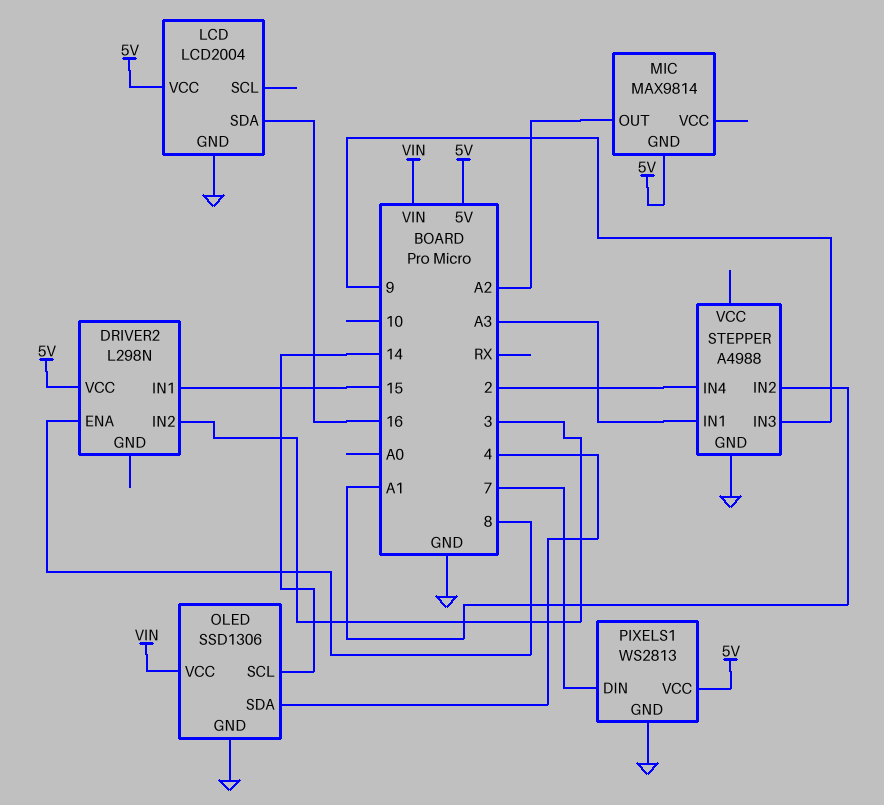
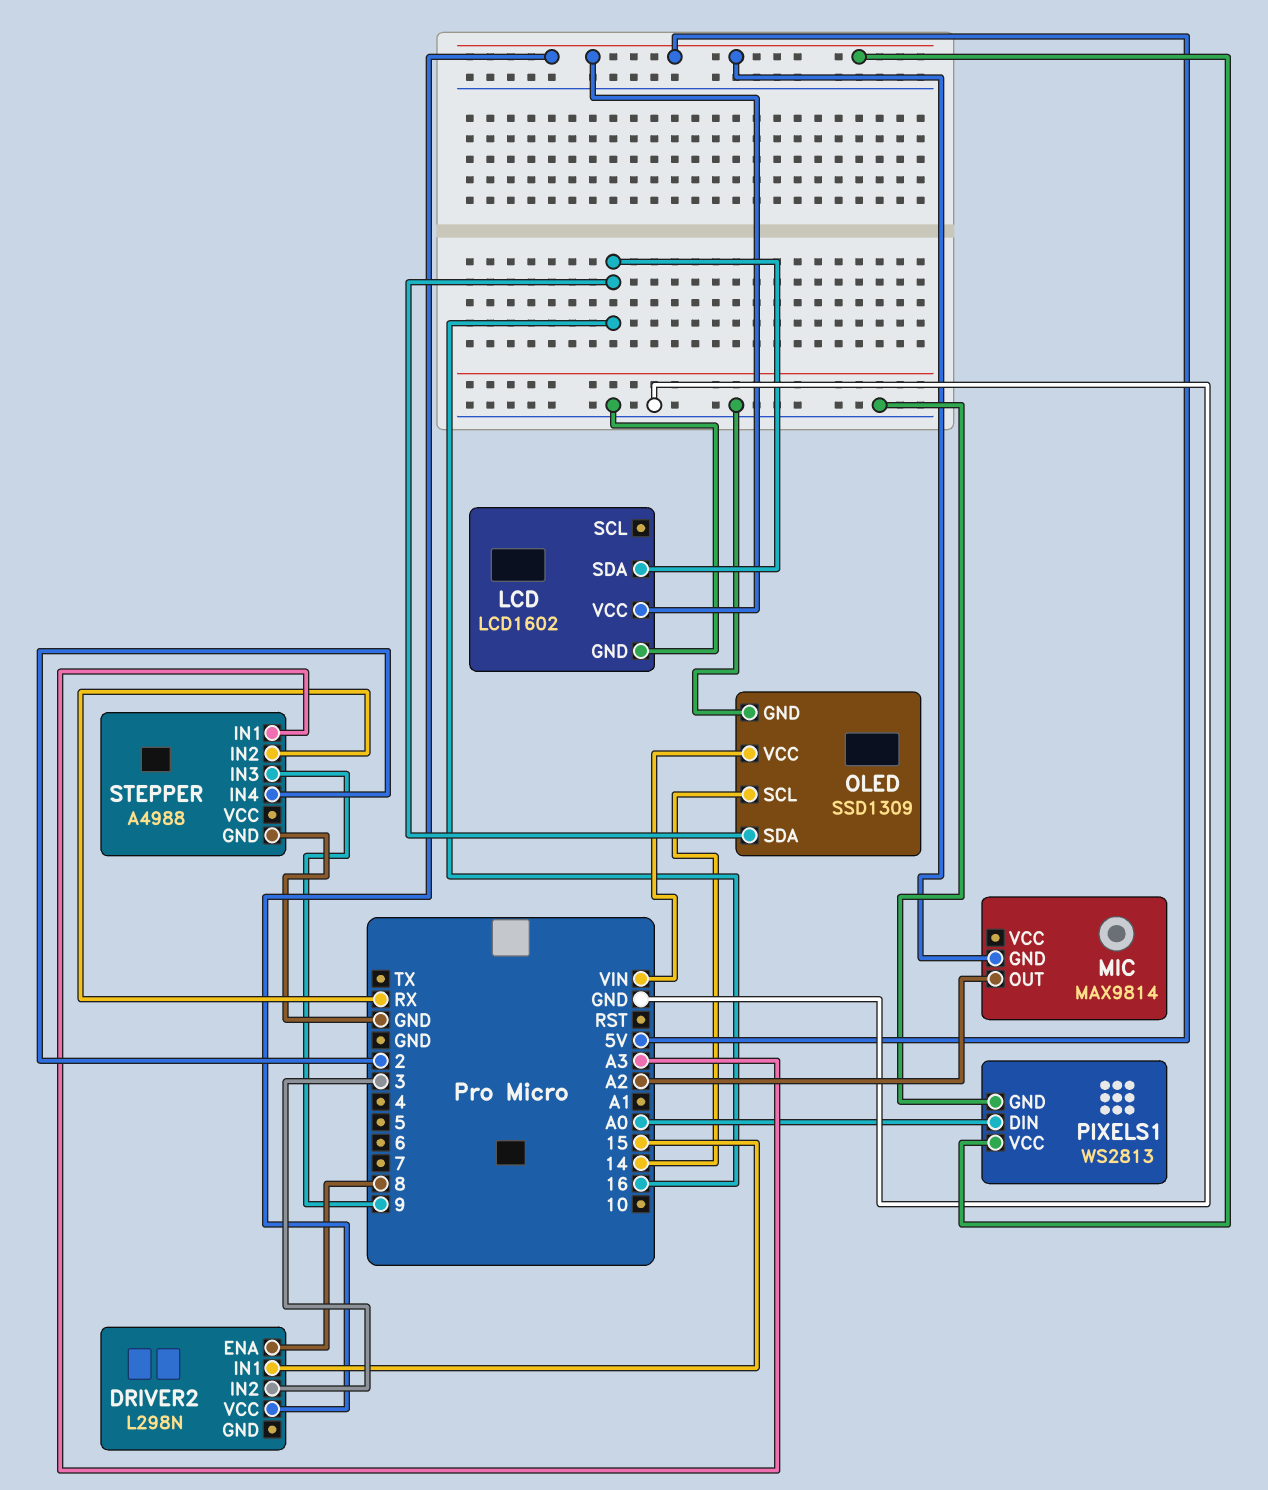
LCD: LCD2004 -> LCD1602
OLED: SSD1306 -> SSD1309
OLED pin SDA: 4 -> 16
PIXELS1 pin DIN: 7 -> A0
STEPPER pin IN2: A1 -> RX

